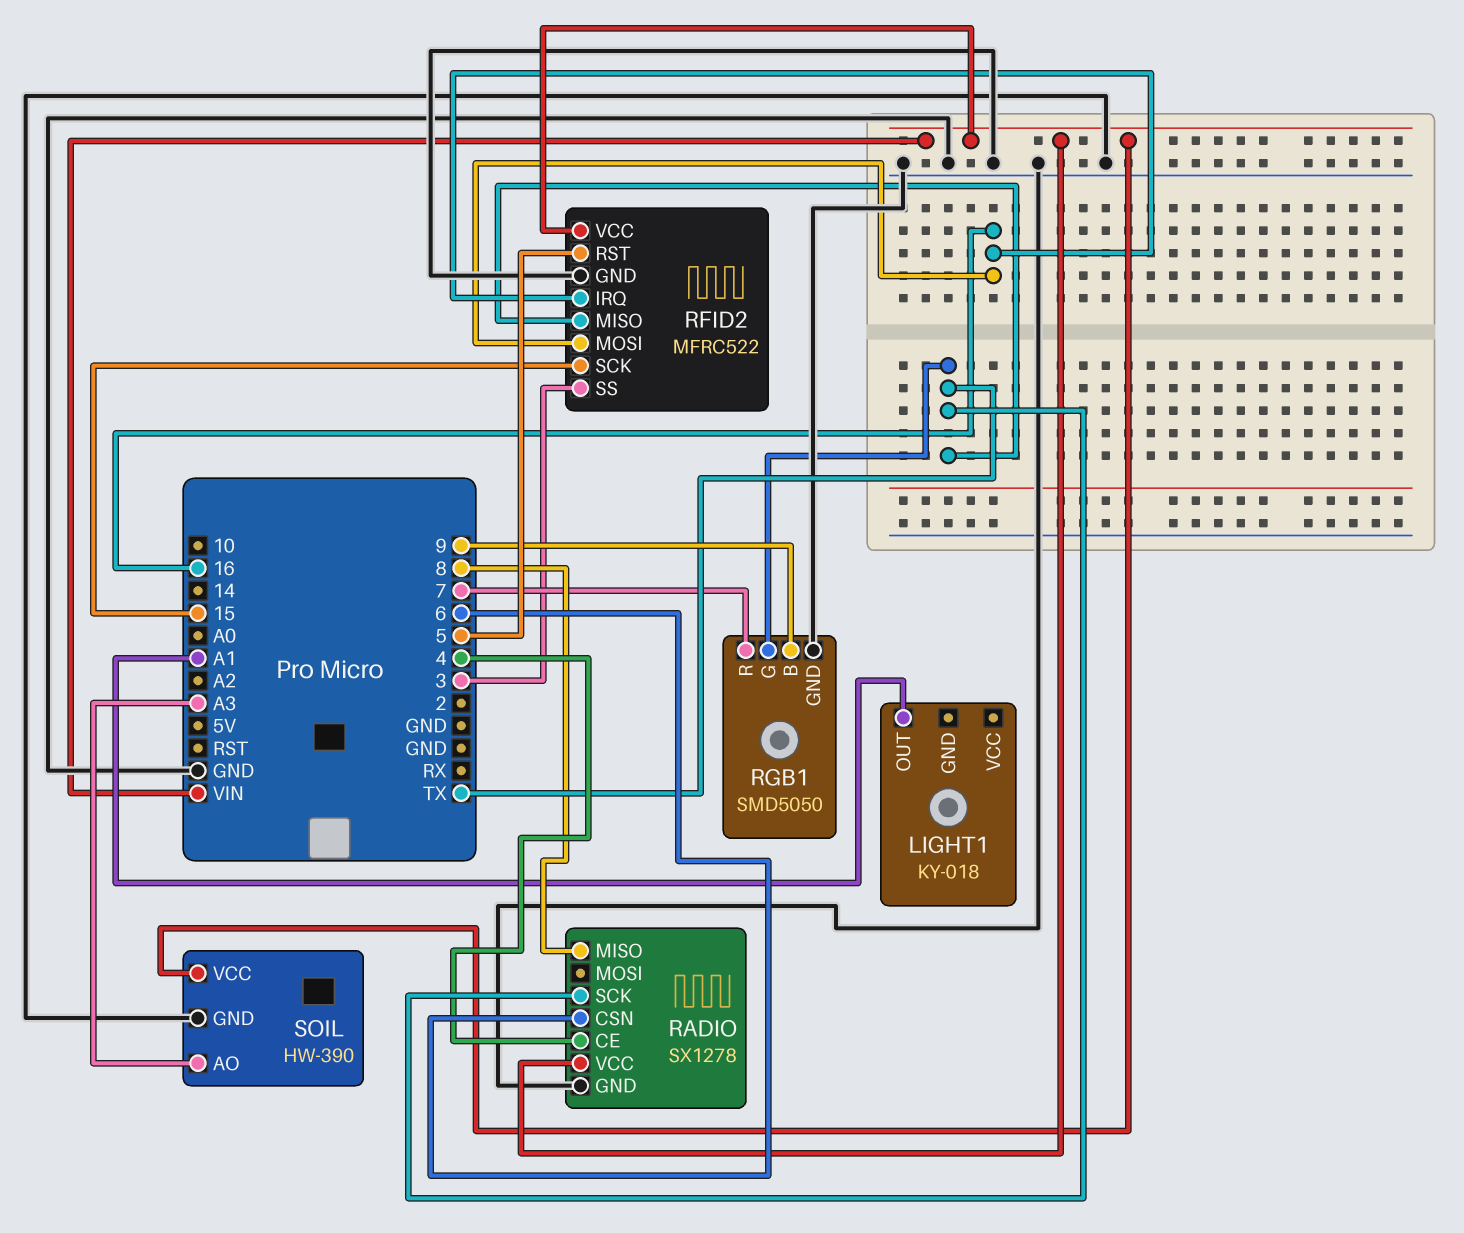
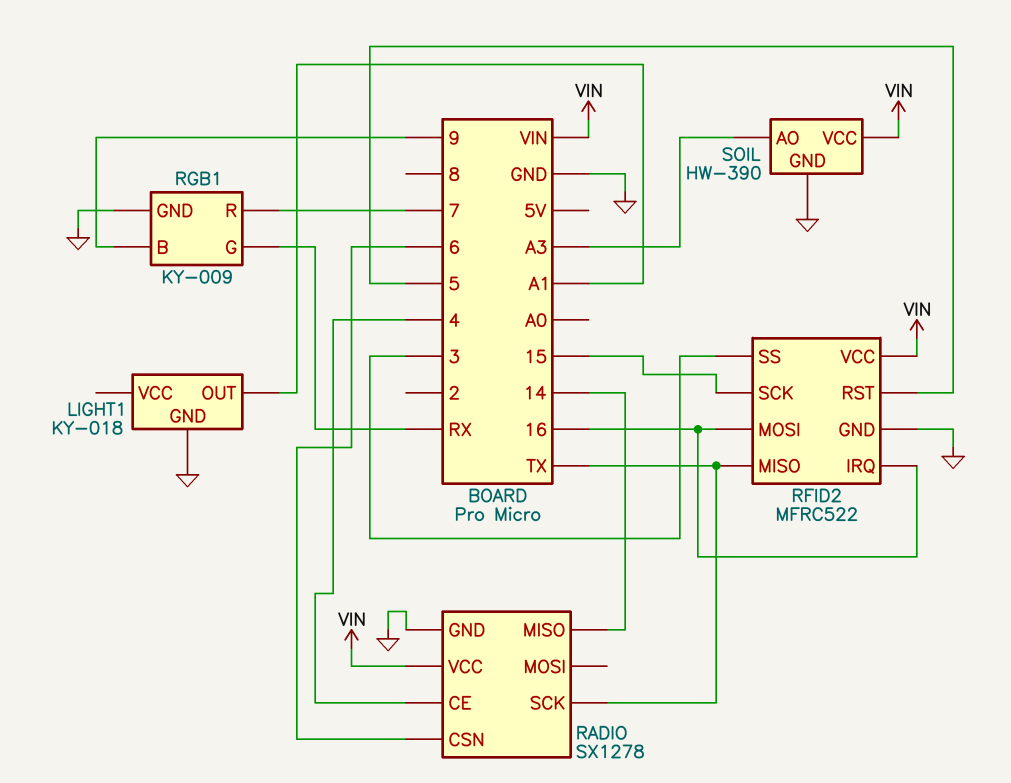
LIGHT1 pin GND: none -> GND
RADIO pin MISO: 8 -> 14
RGB1: SMD5050 -> KY-009
RGB1 pin G: TX -> RX

